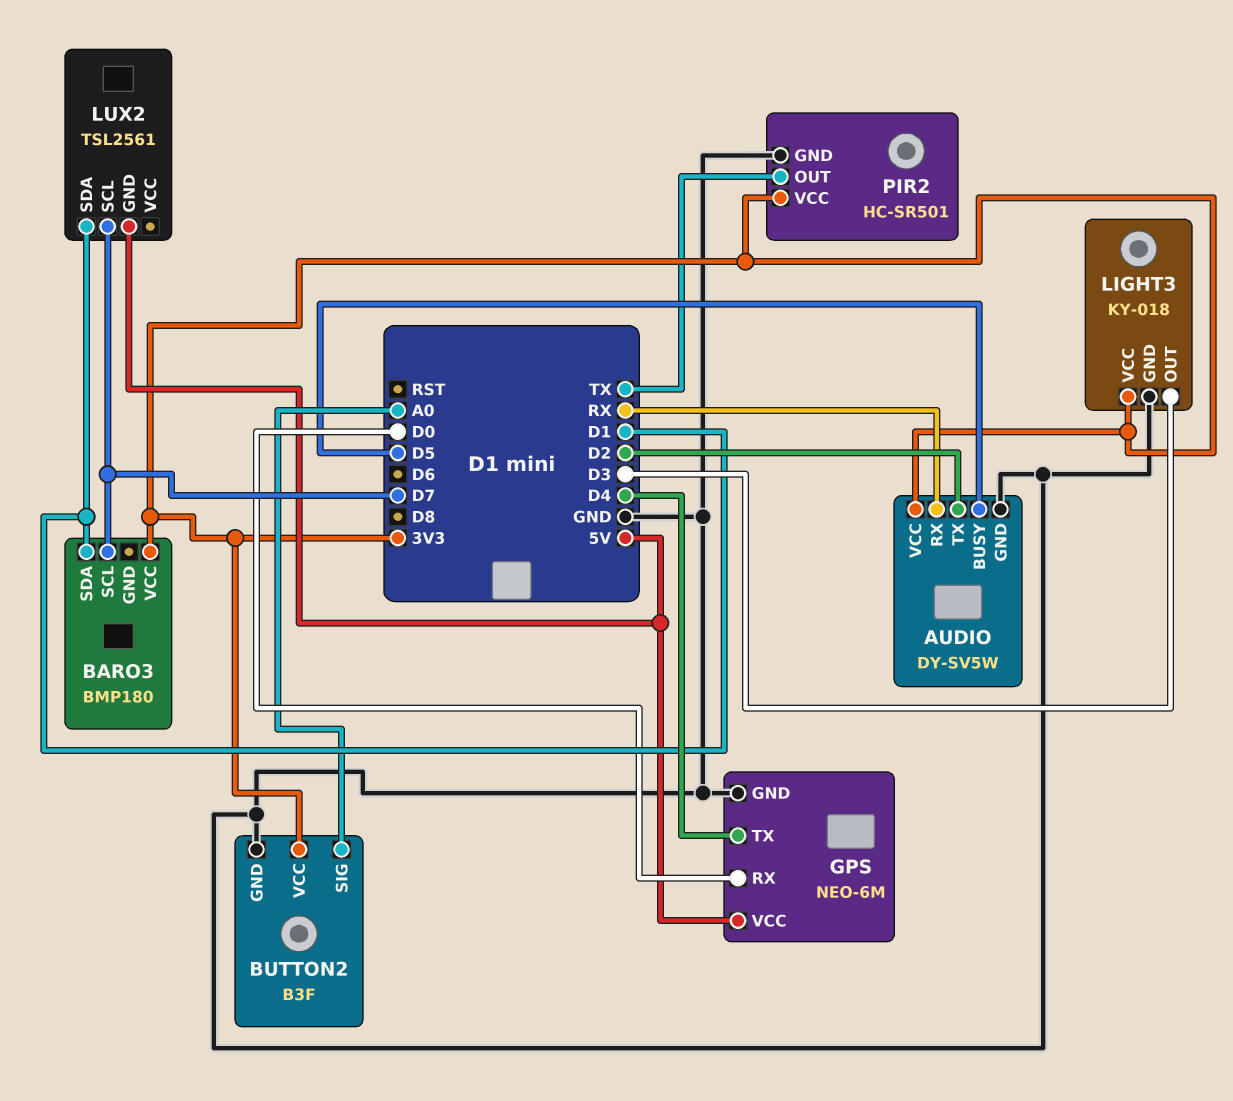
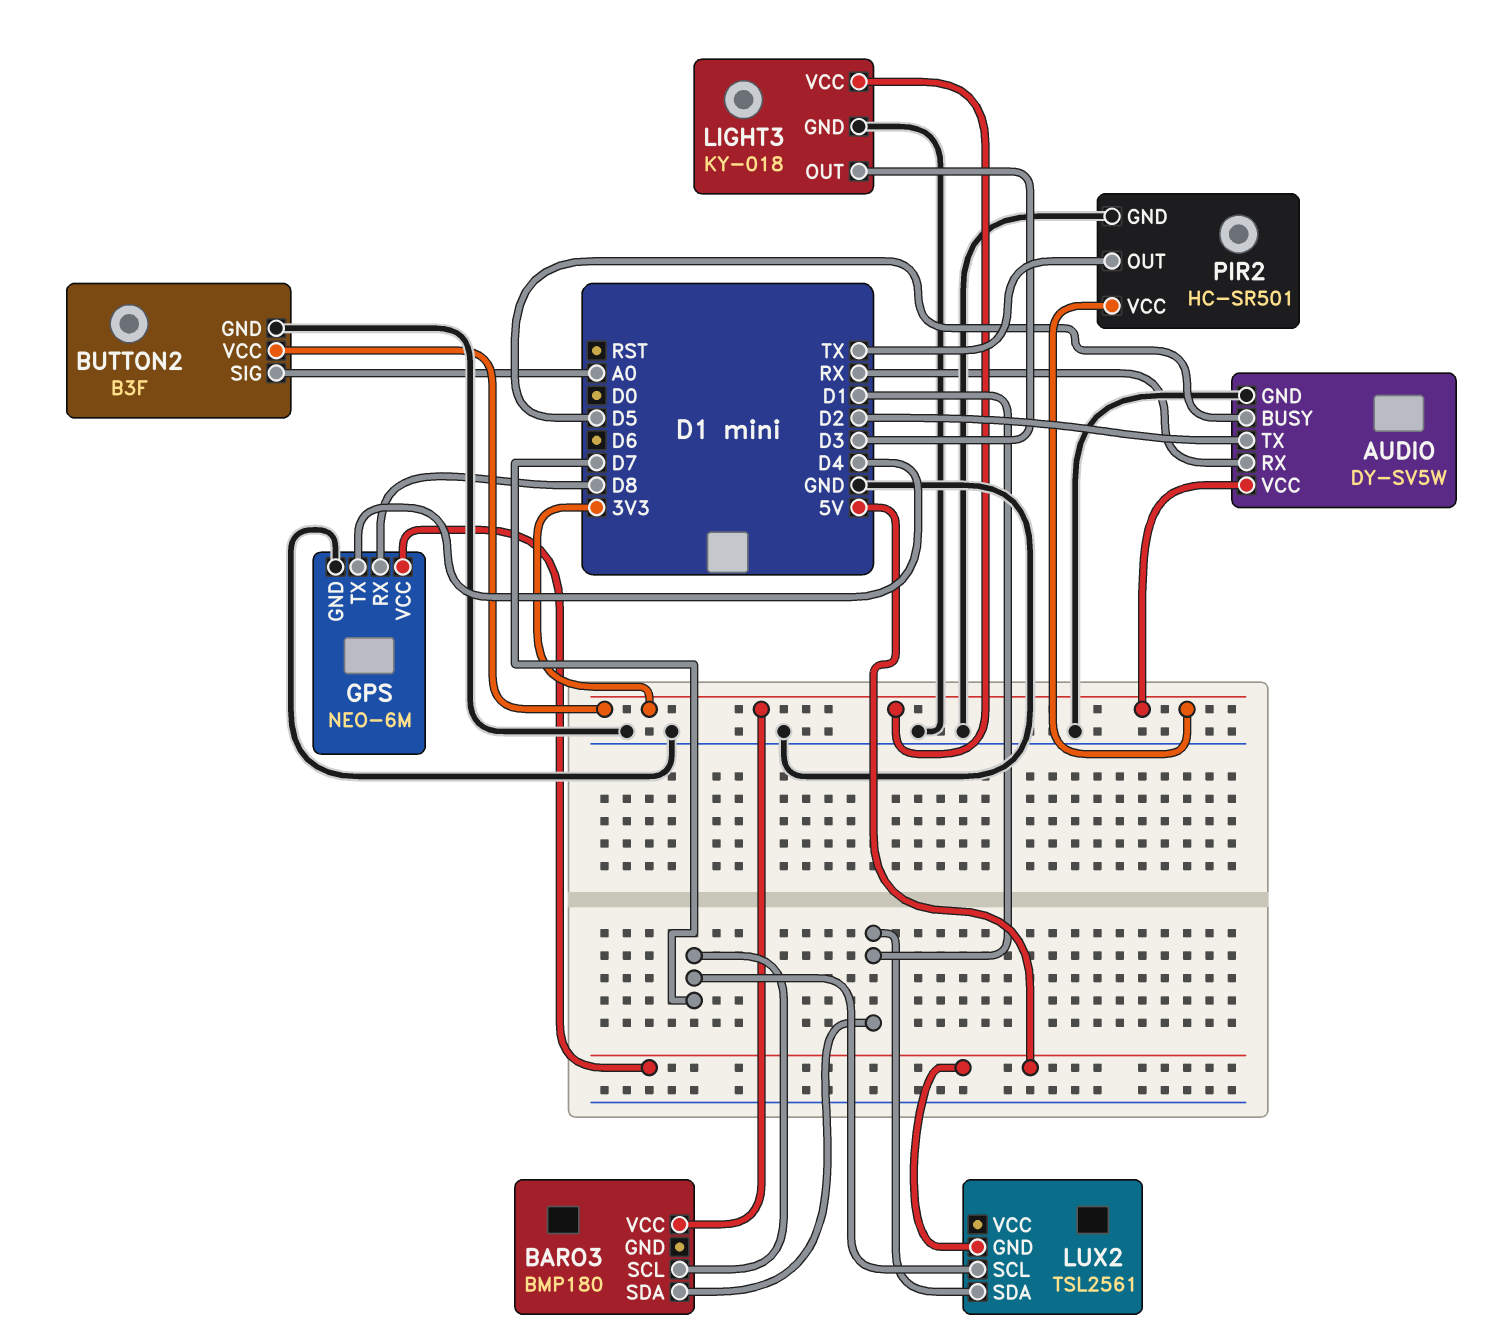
GPS pin RX: D0 -> D8

